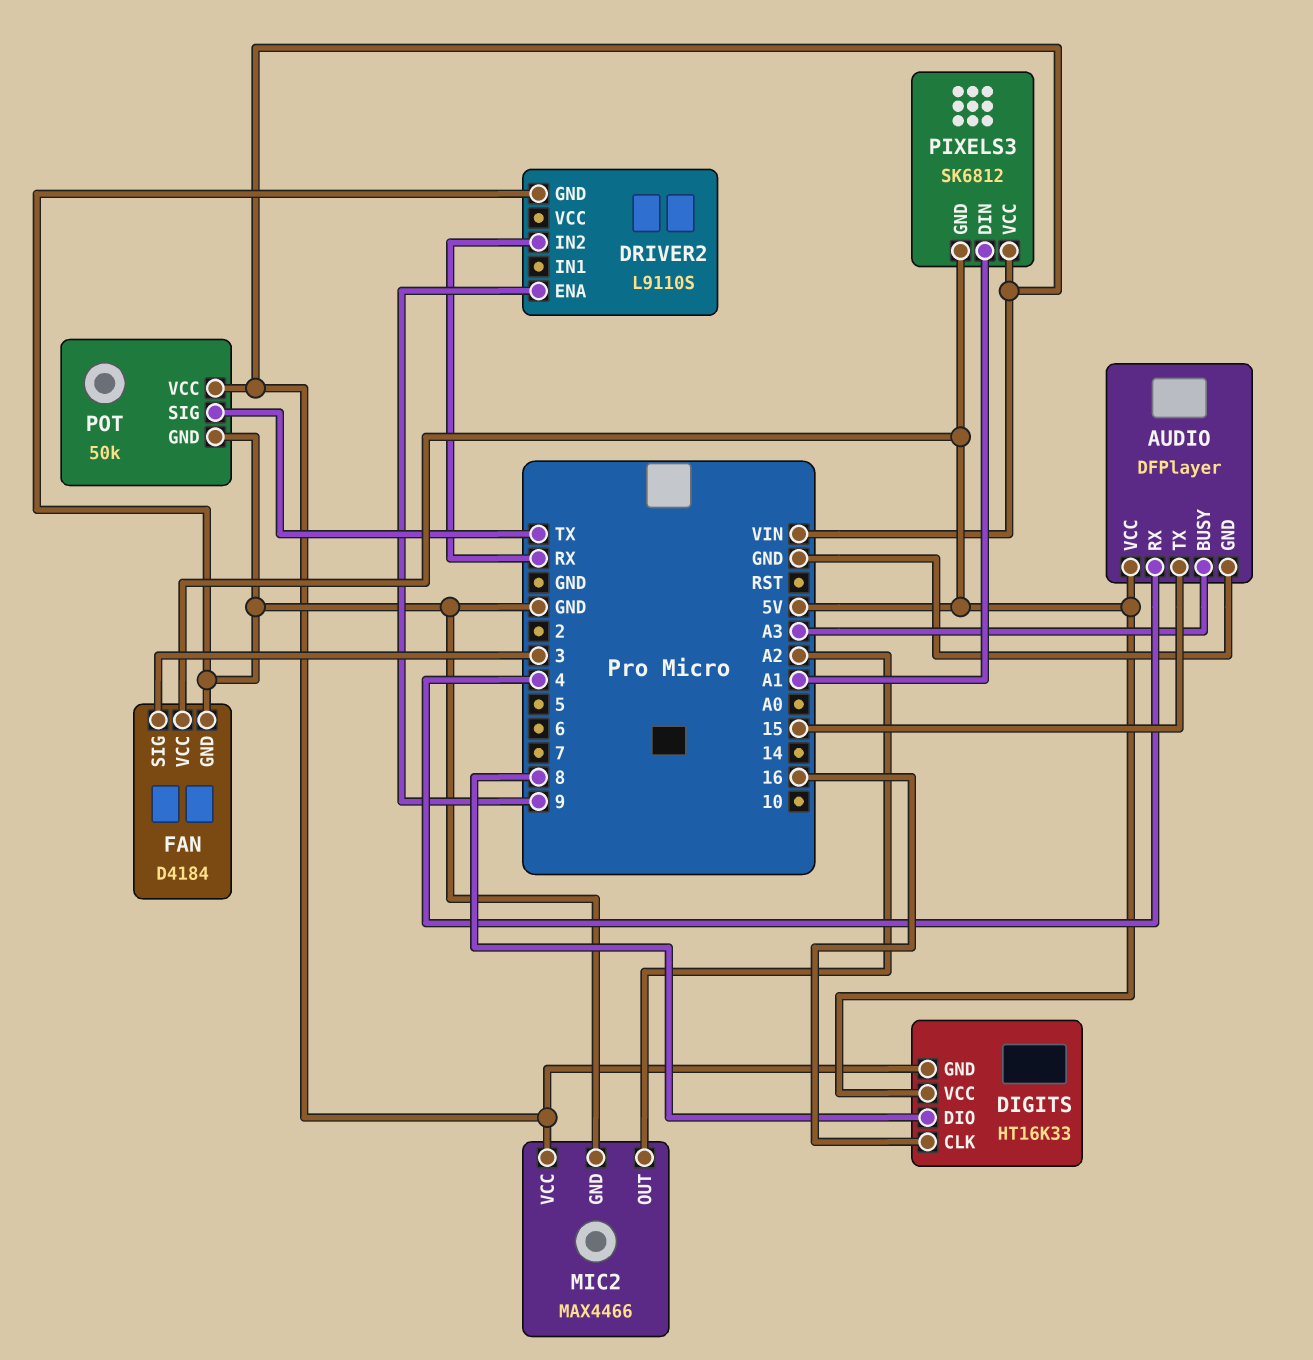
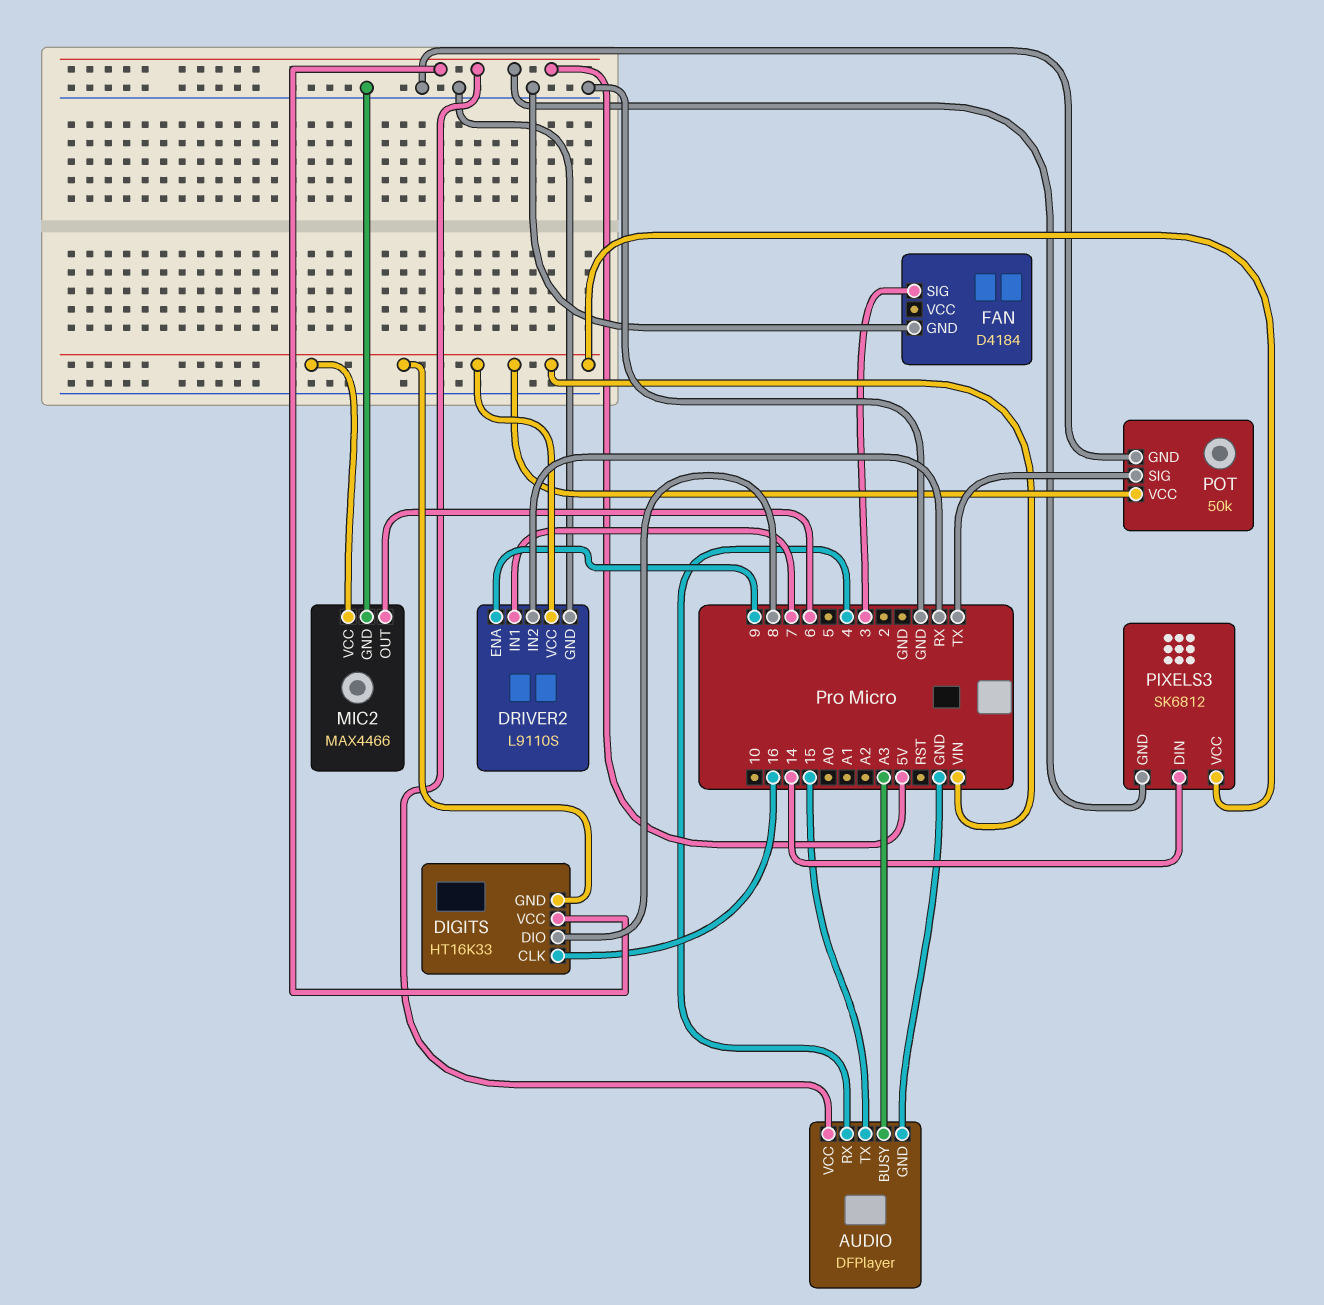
DRIVER2 pin IN1: none -> 7
DRIVER2 pin VCC: none -> VIN
FAN pin VCC: 5V -> none
MIC2 pin OUT: A2 -> 6
PIXELS3 pin DIN: A1 -> 14

